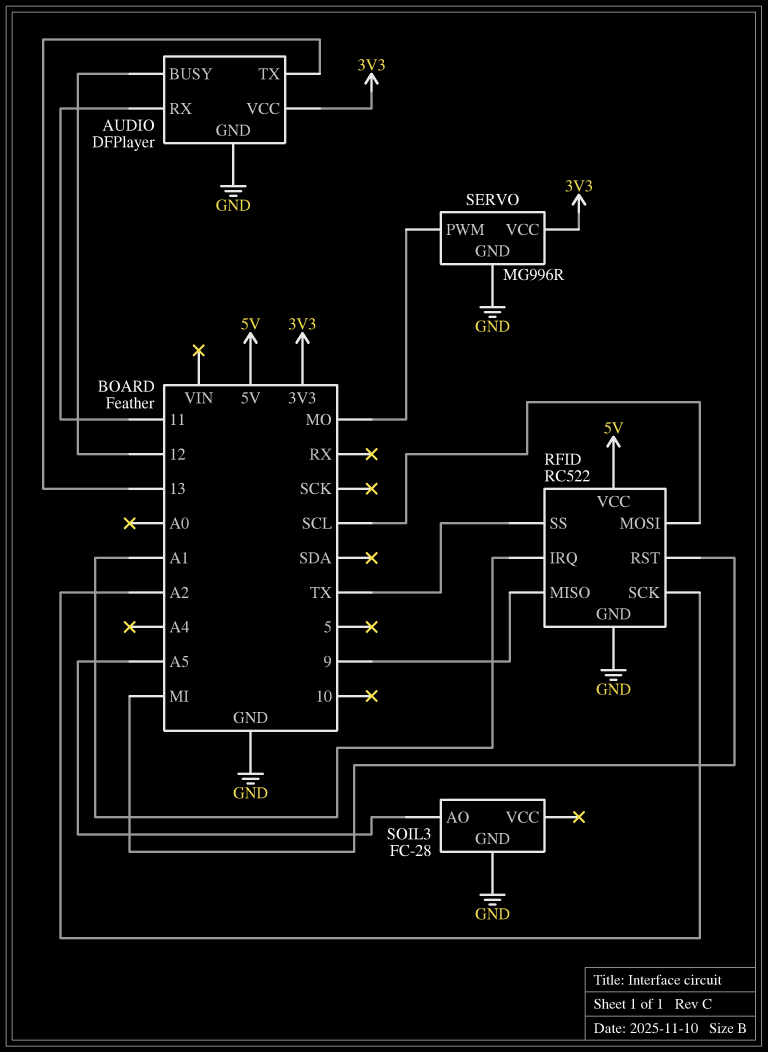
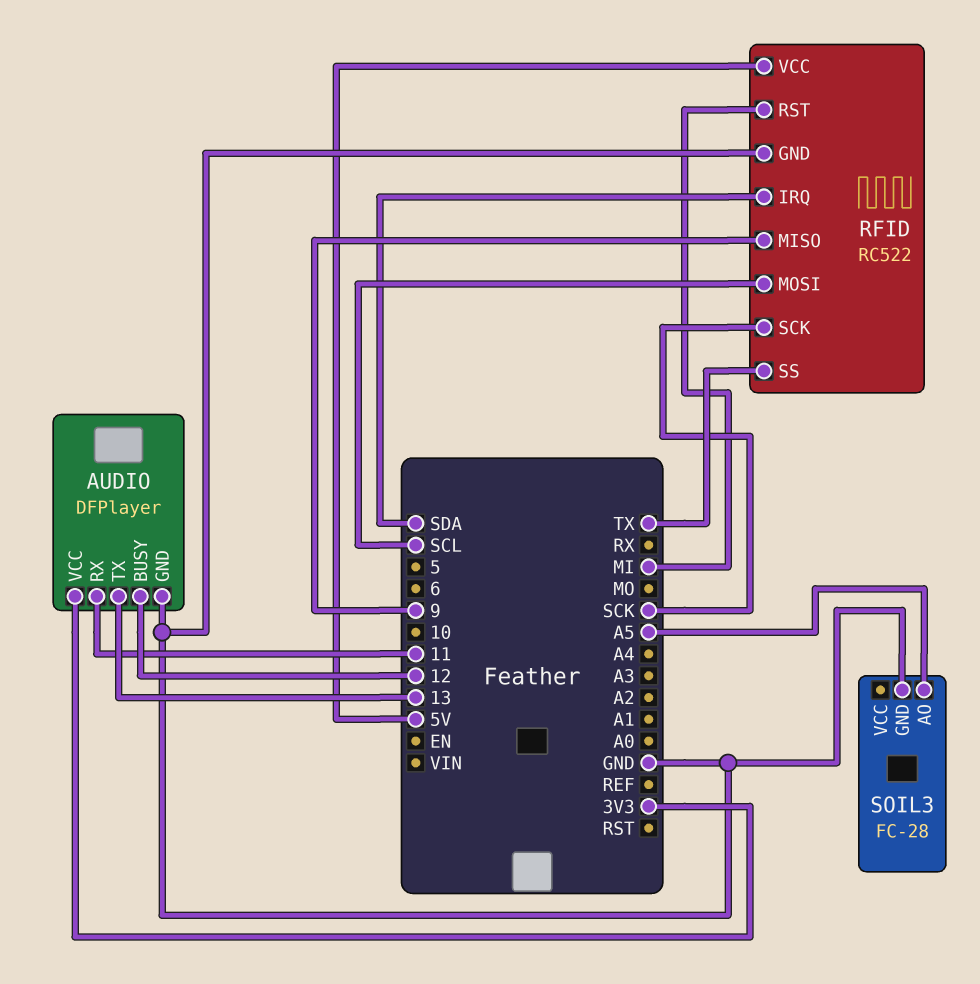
RFID pin IRQ: A1 -> SDA
RFID pin SCK: A2 -> SCK
SERVO: MG996R -> none
SERVO pin GND: GND -> none
SERVO pin PWM: MO -> none
SERVO pin VCC: 3V3 -> none

